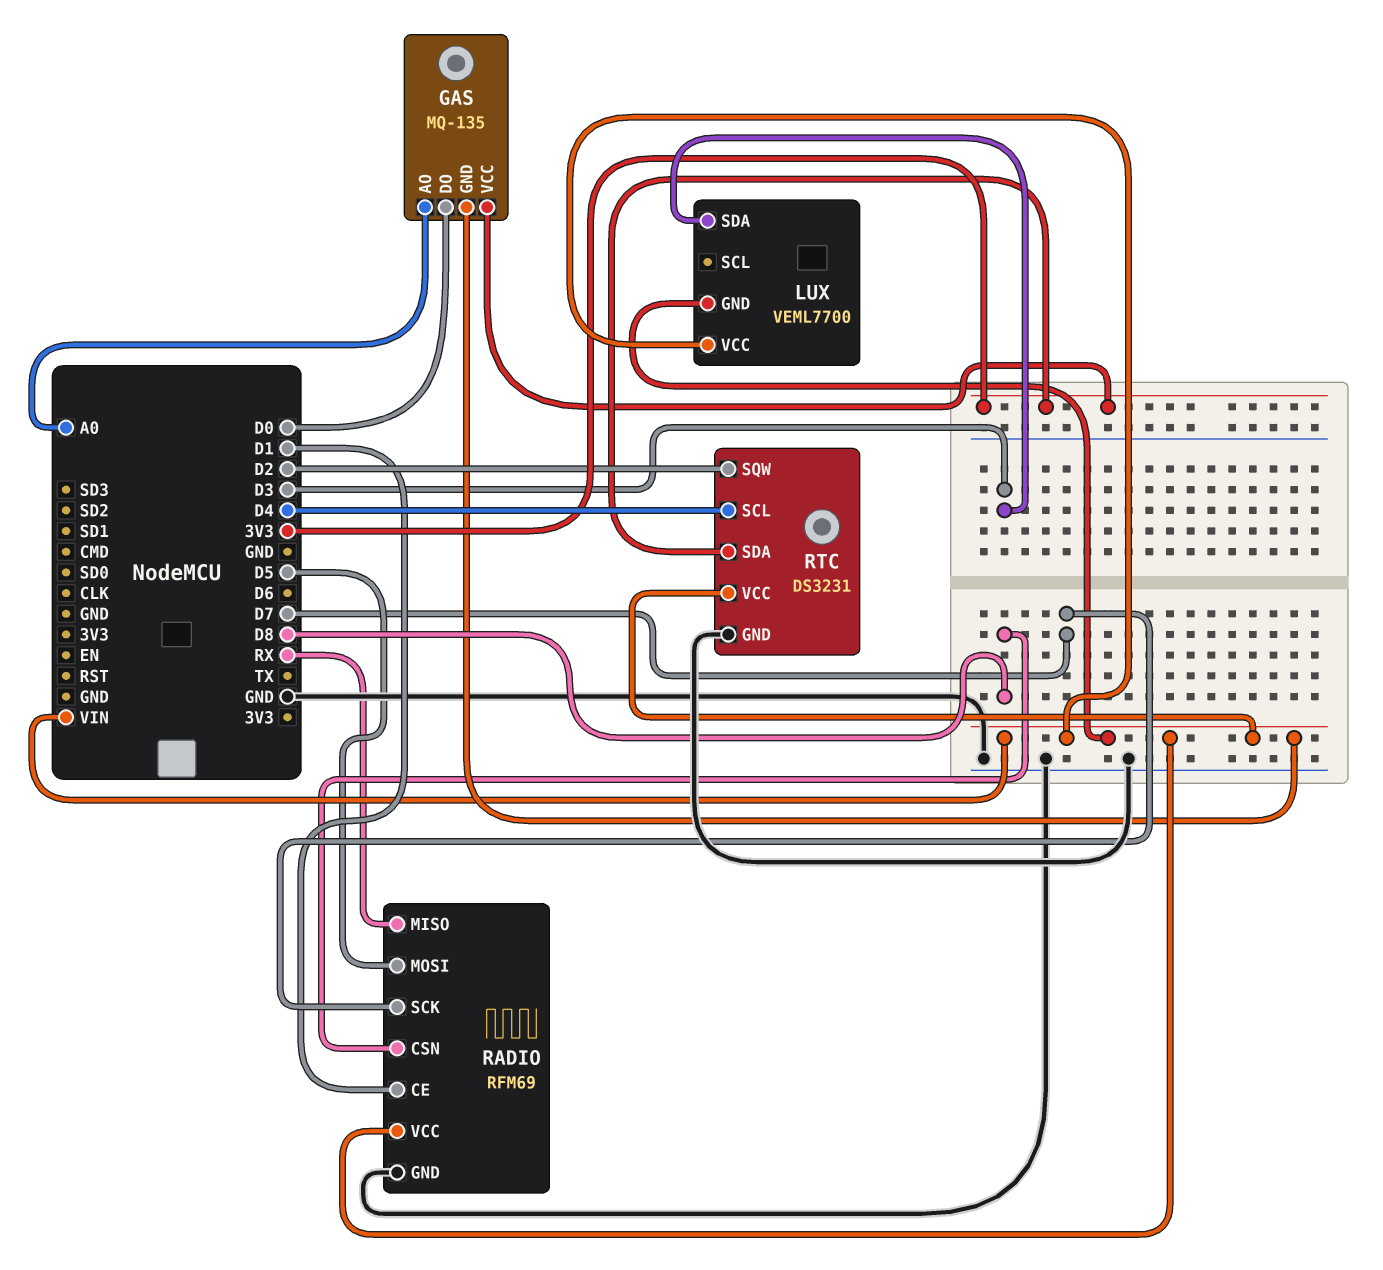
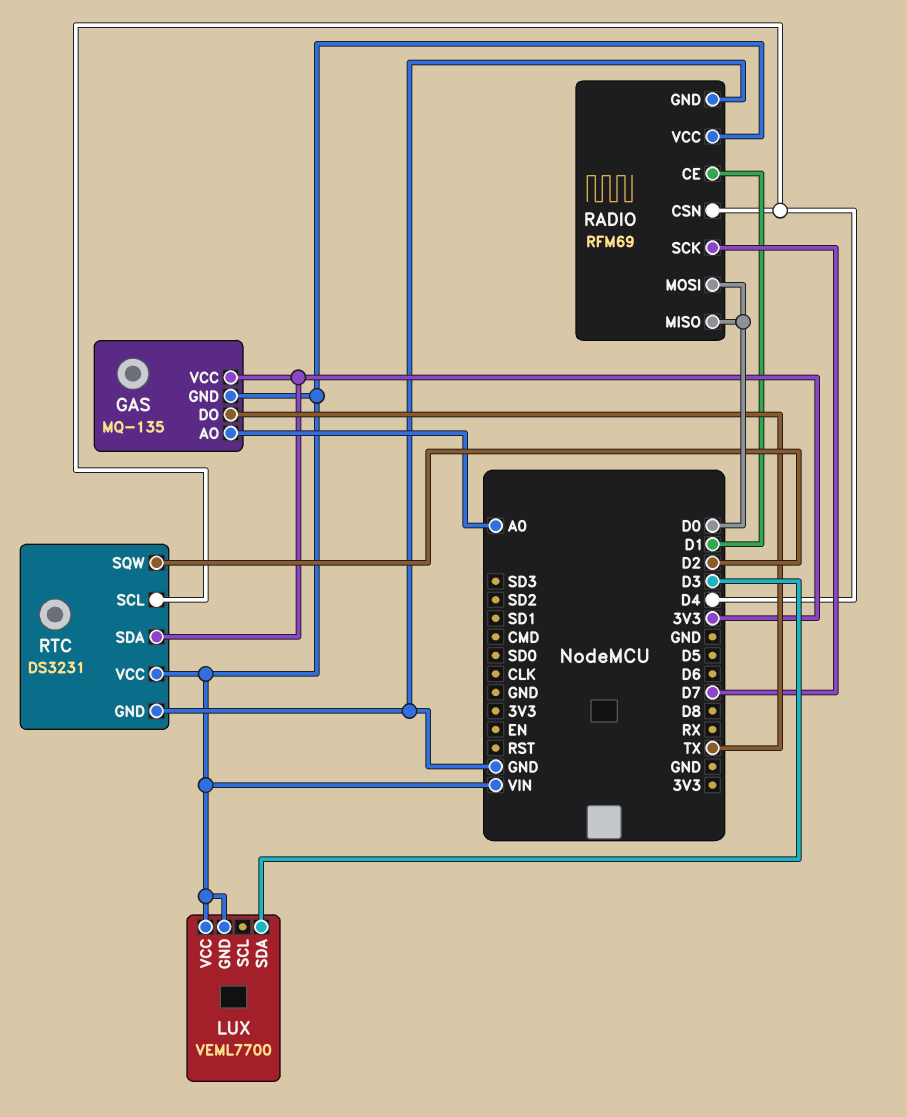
GAS pin DO: D0 -> TX
RADIO pin CSN: D8 -> D4
RADIO pin MISO: RX -> D0
RADIO pin MOSI: D5 -> D0

